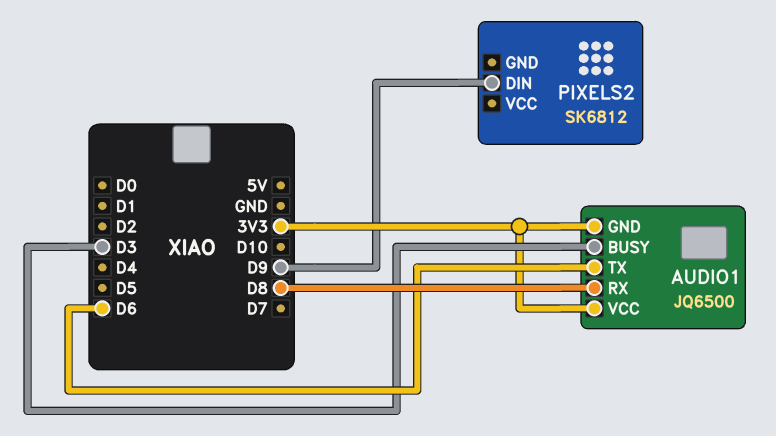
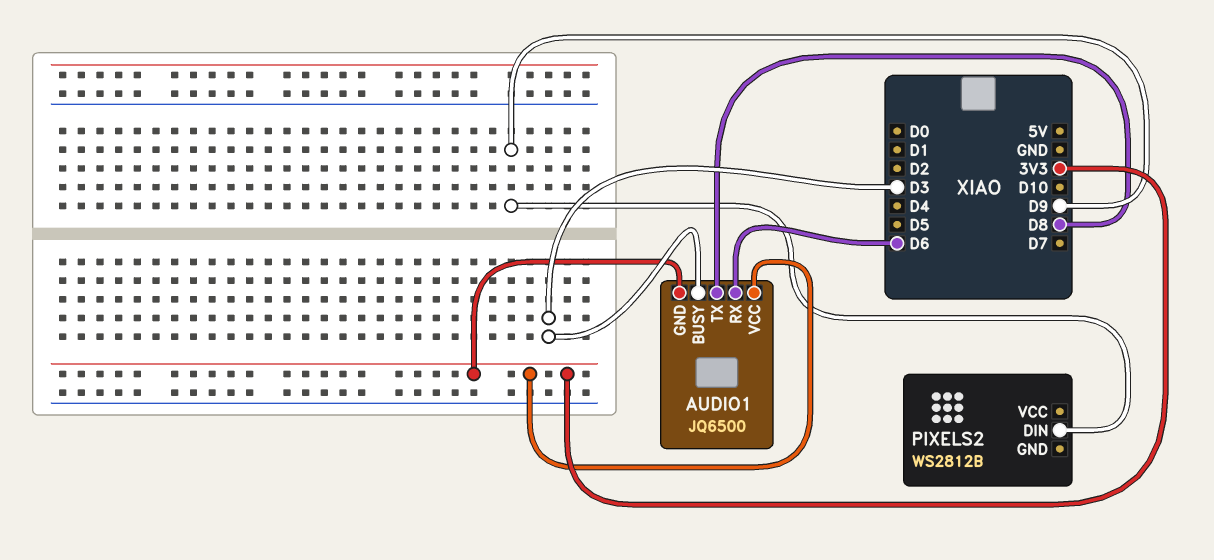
AUDIO1 pin RX: D8 -> D6
AUDIO1 pin TX: D6 -> D8
PIXELS2: SK6812 -> WS2812B

